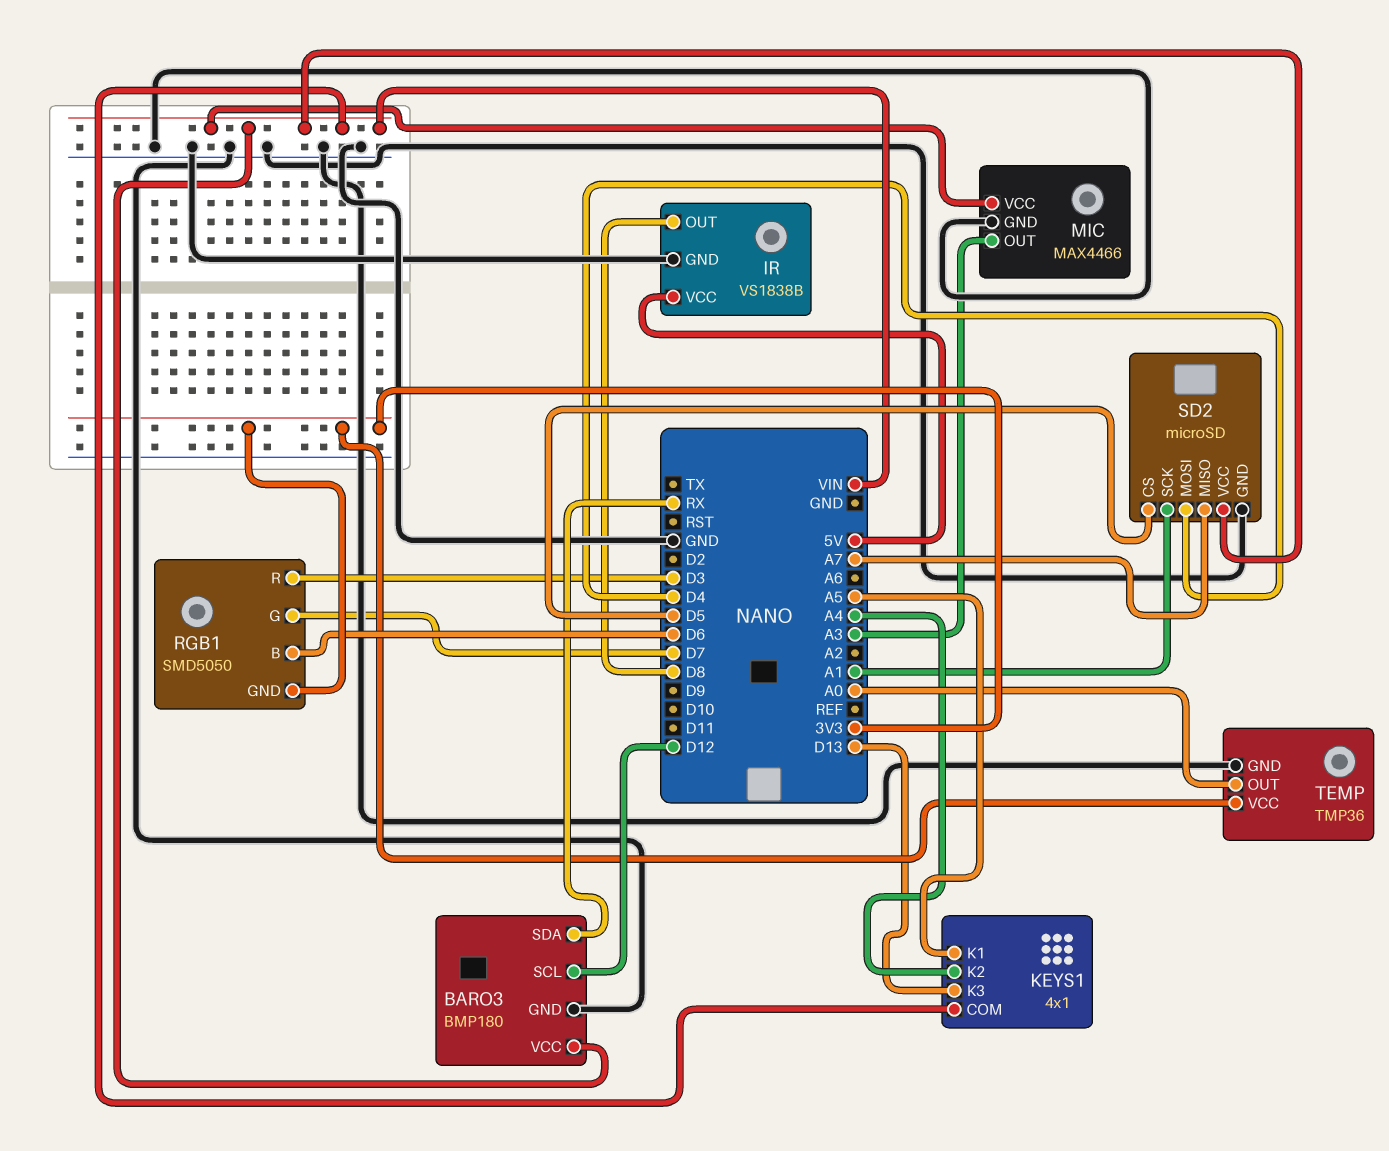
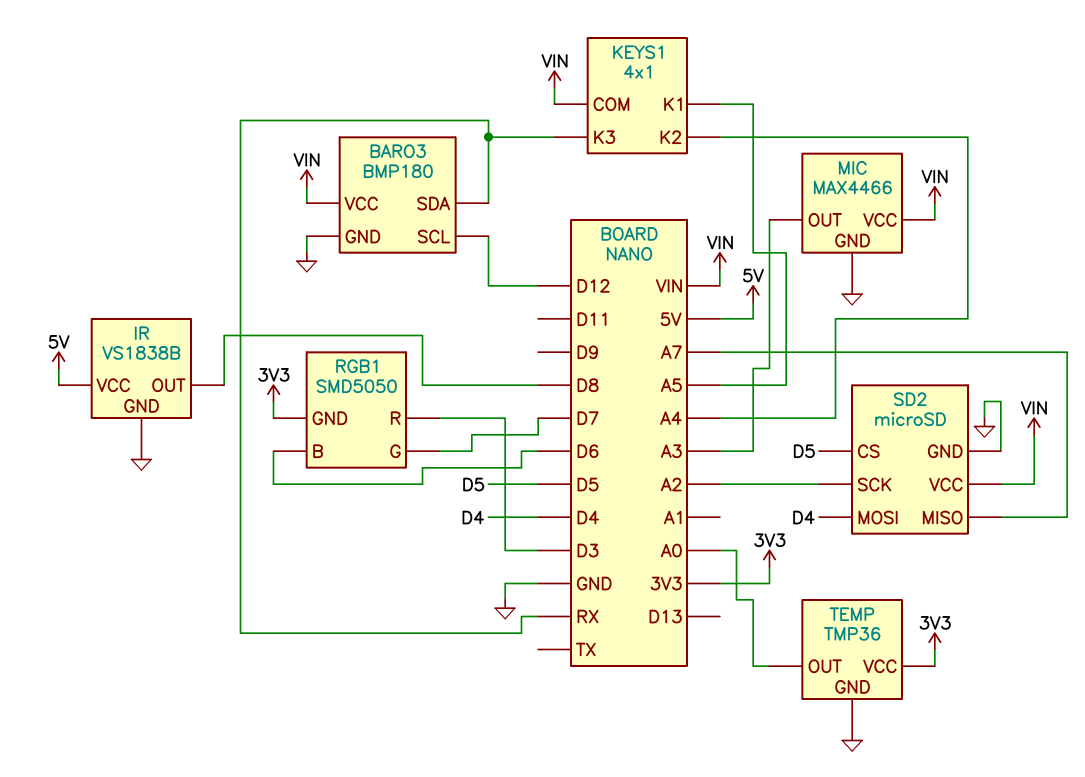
KEYS1 pin K3: D13 -> RX
SD2 pin SCK: A1 -> A2

